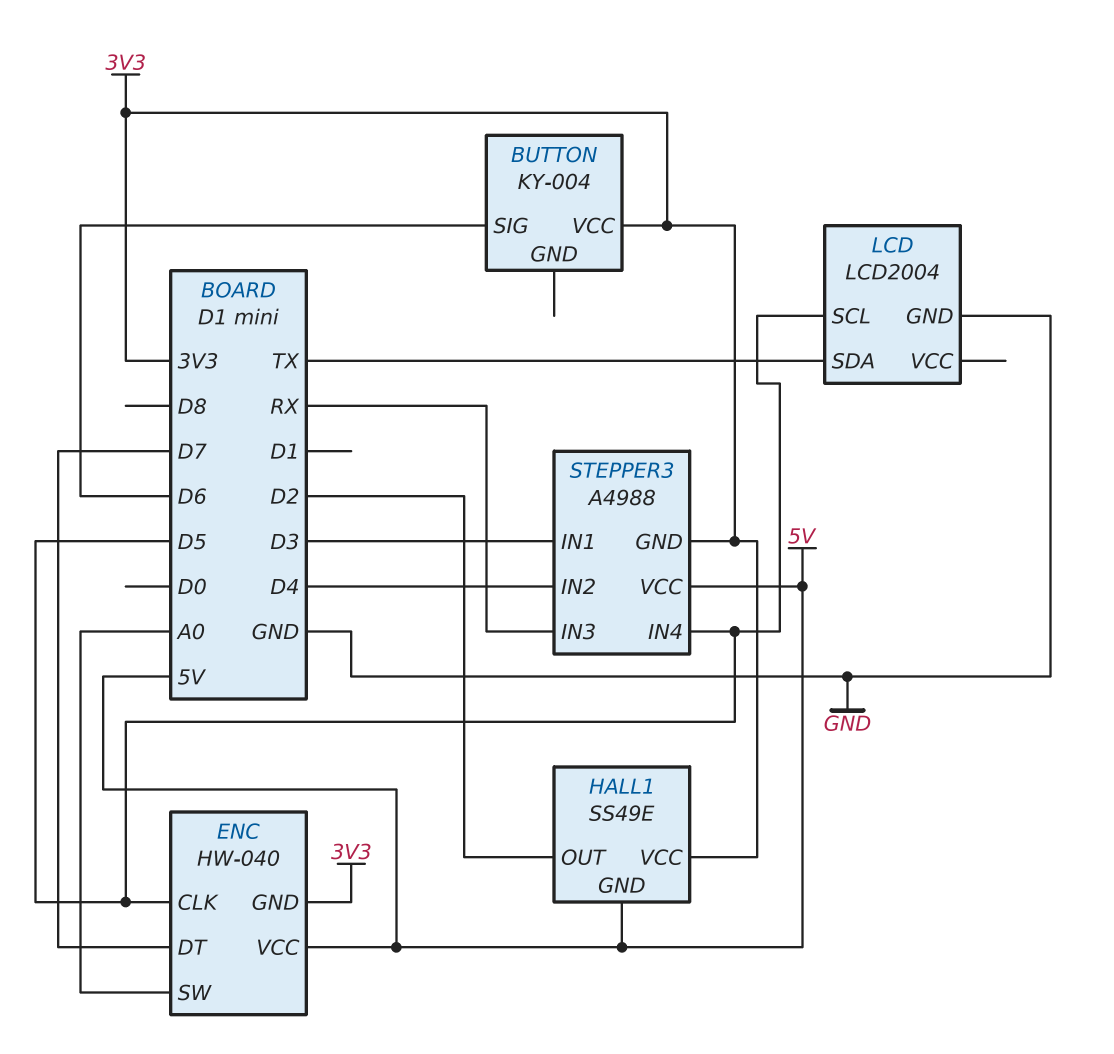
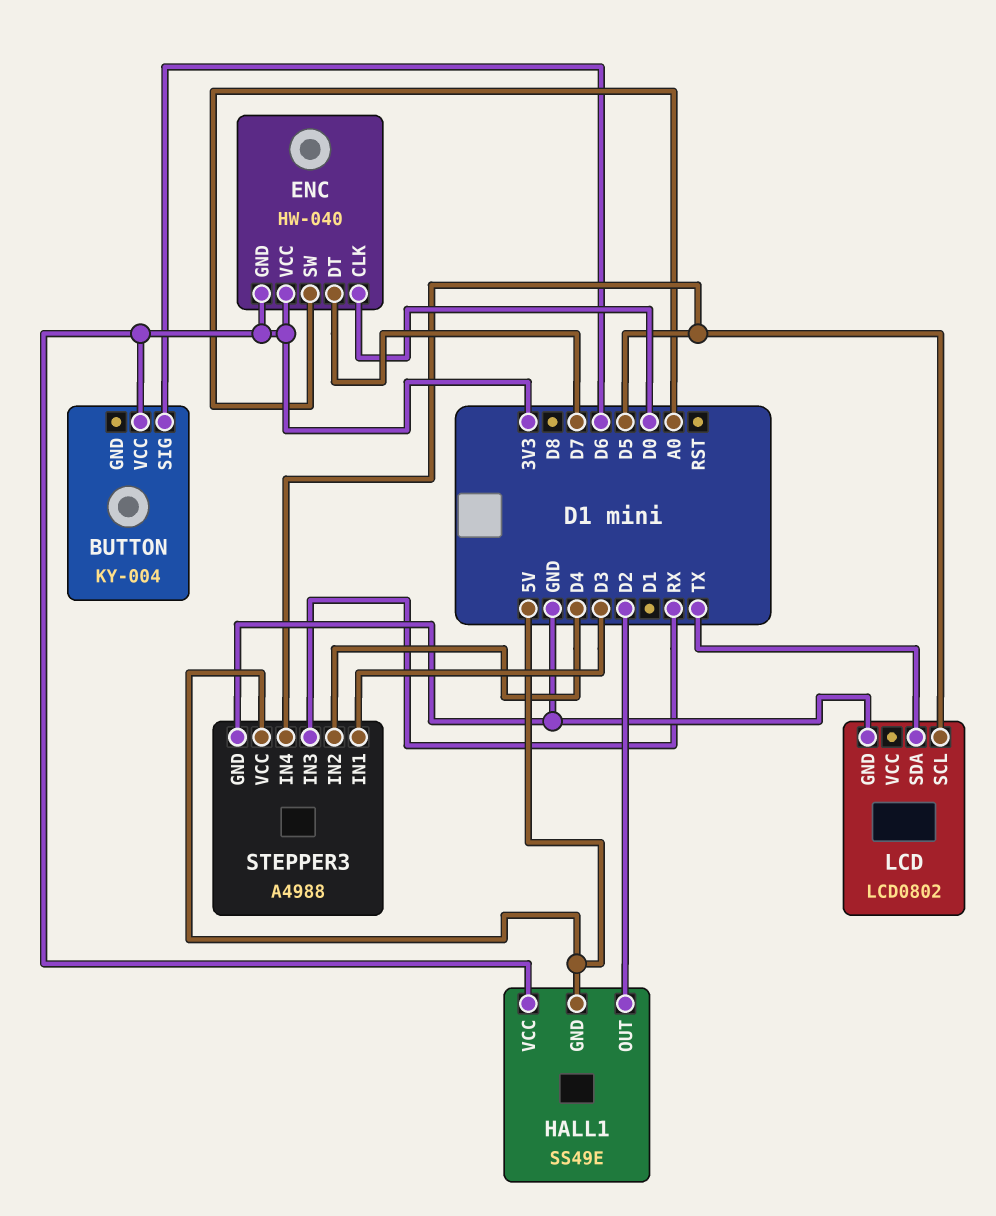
ENC pin CLK: D5 -> D0
ENC pin VCC: 5V -> 3V3
LCD: LCD2004 -> LCD0802
STEPPER3 pin GND: 3V3 -> GND

